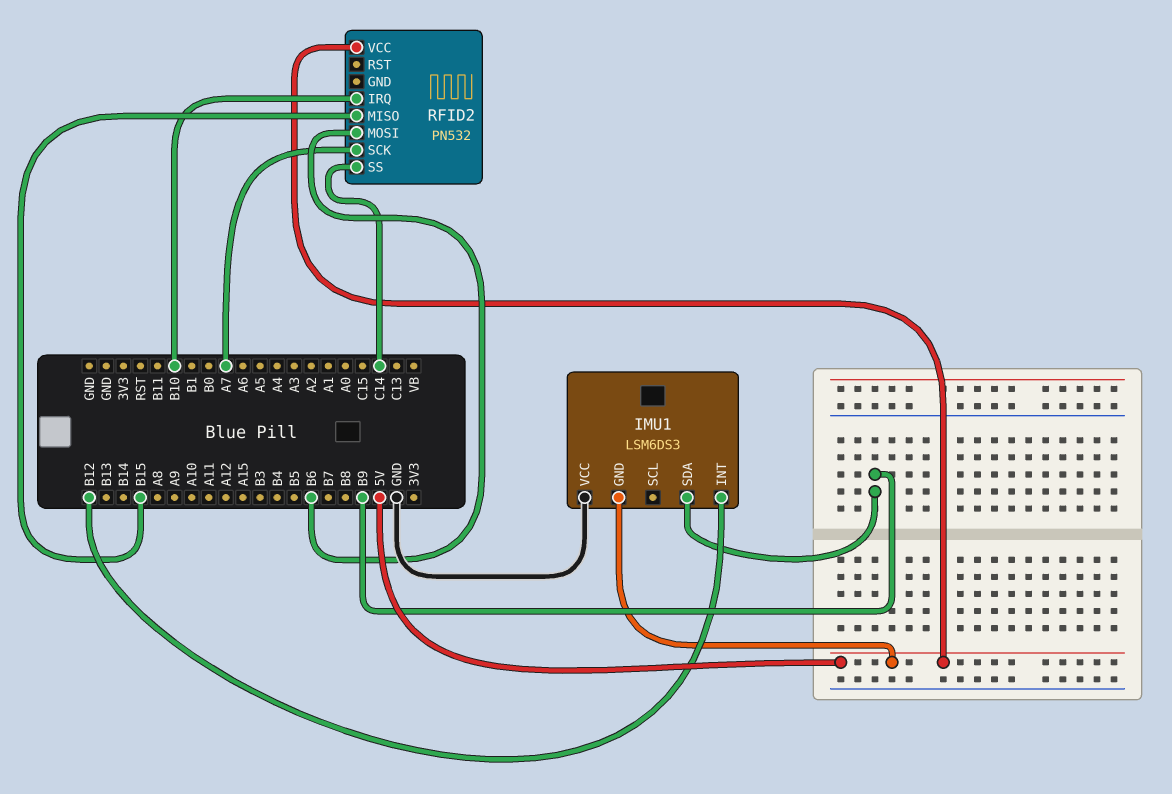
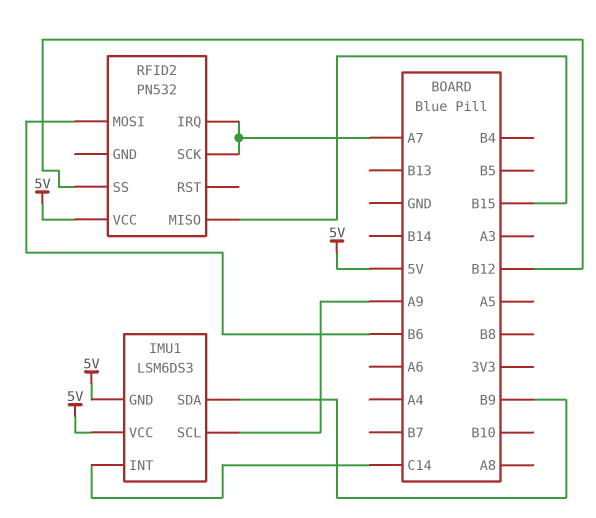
IMU1 pin INT: B12 -> C14
IMU1 pin SCL: none -> A9
IMU1 pin VCC: GND -> 5V
RFID2 pin IRQ: B10 -> A7
RFID2 pin SS: C14 -> B12

